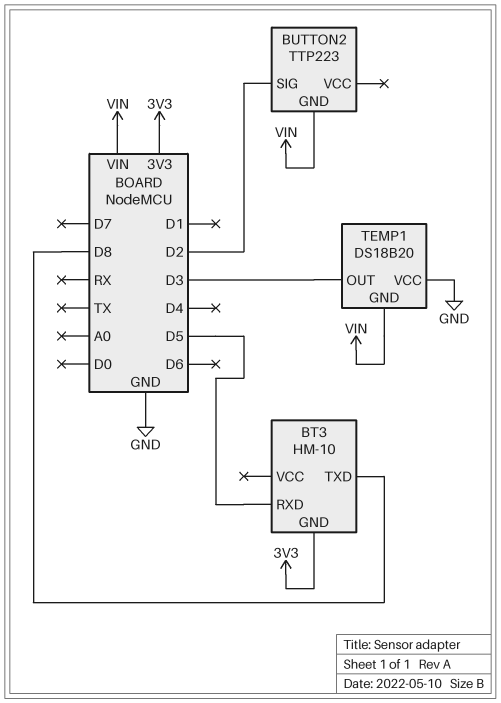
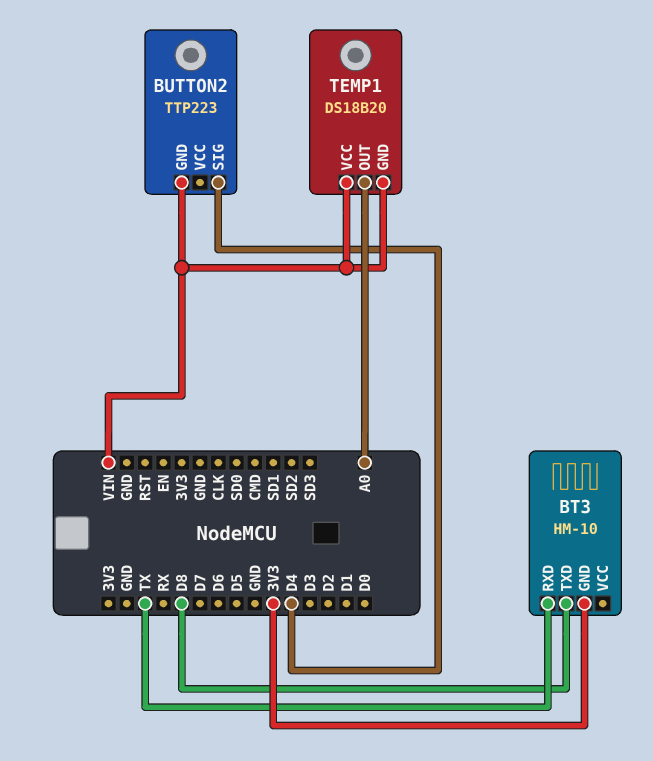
BT3 pin RXD: D5 -> TX
BUTTON2 pin SIG: D2 -> D4
TEMP1 pin OUT: D3 -> A0
TEMP1 pin VCC: GND -> VIN

